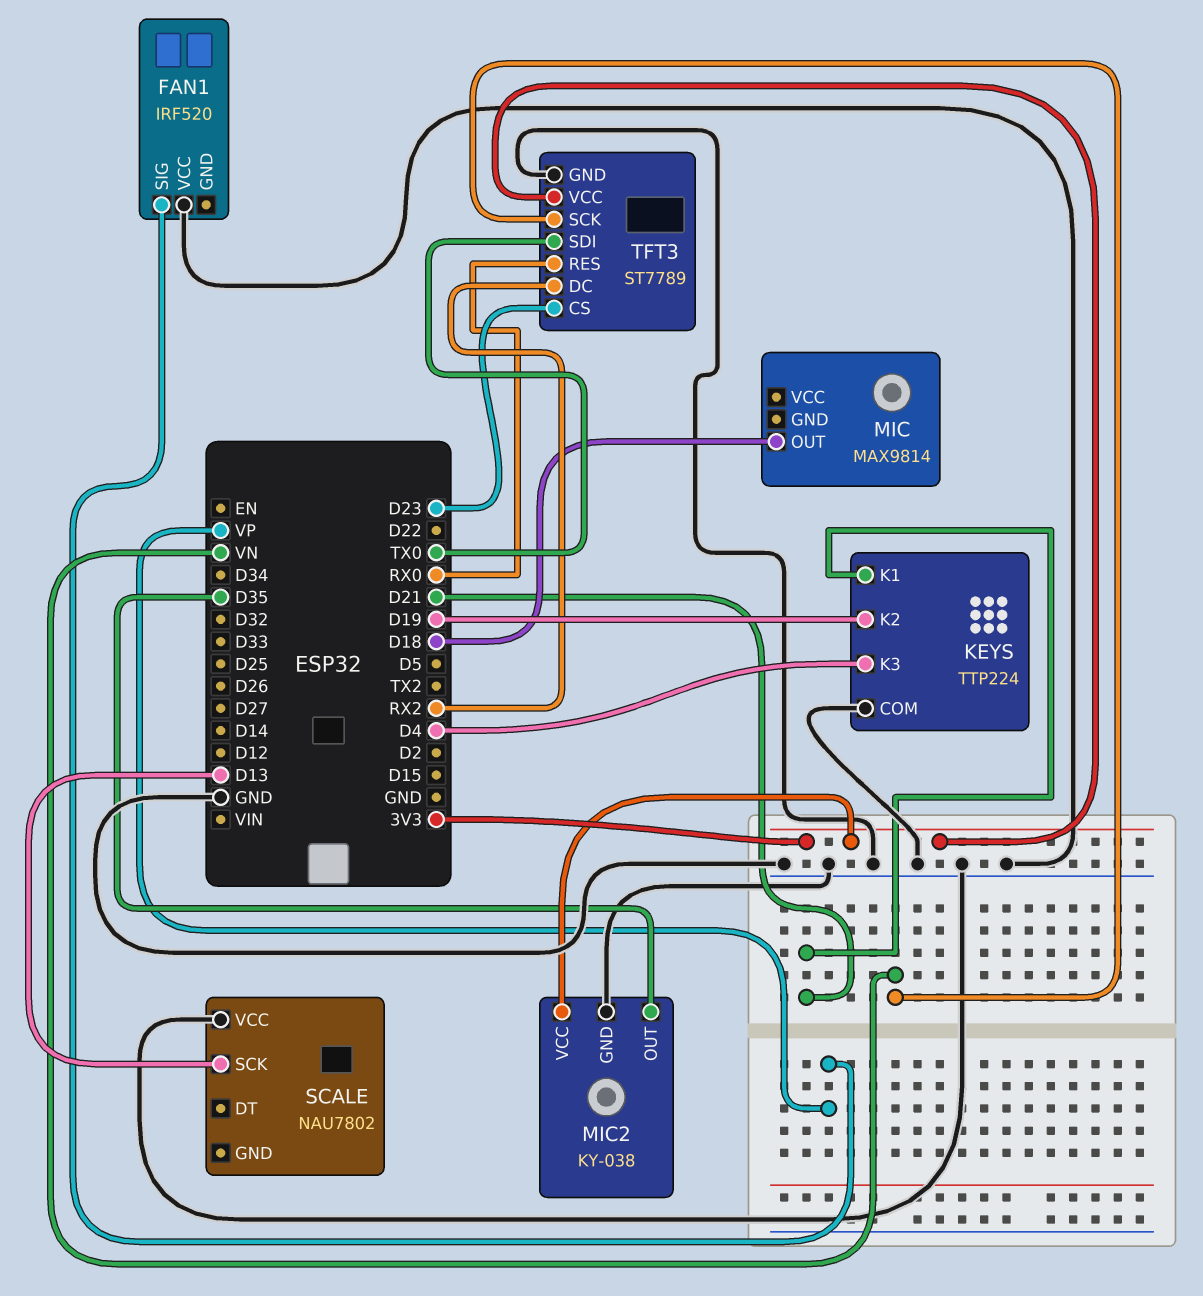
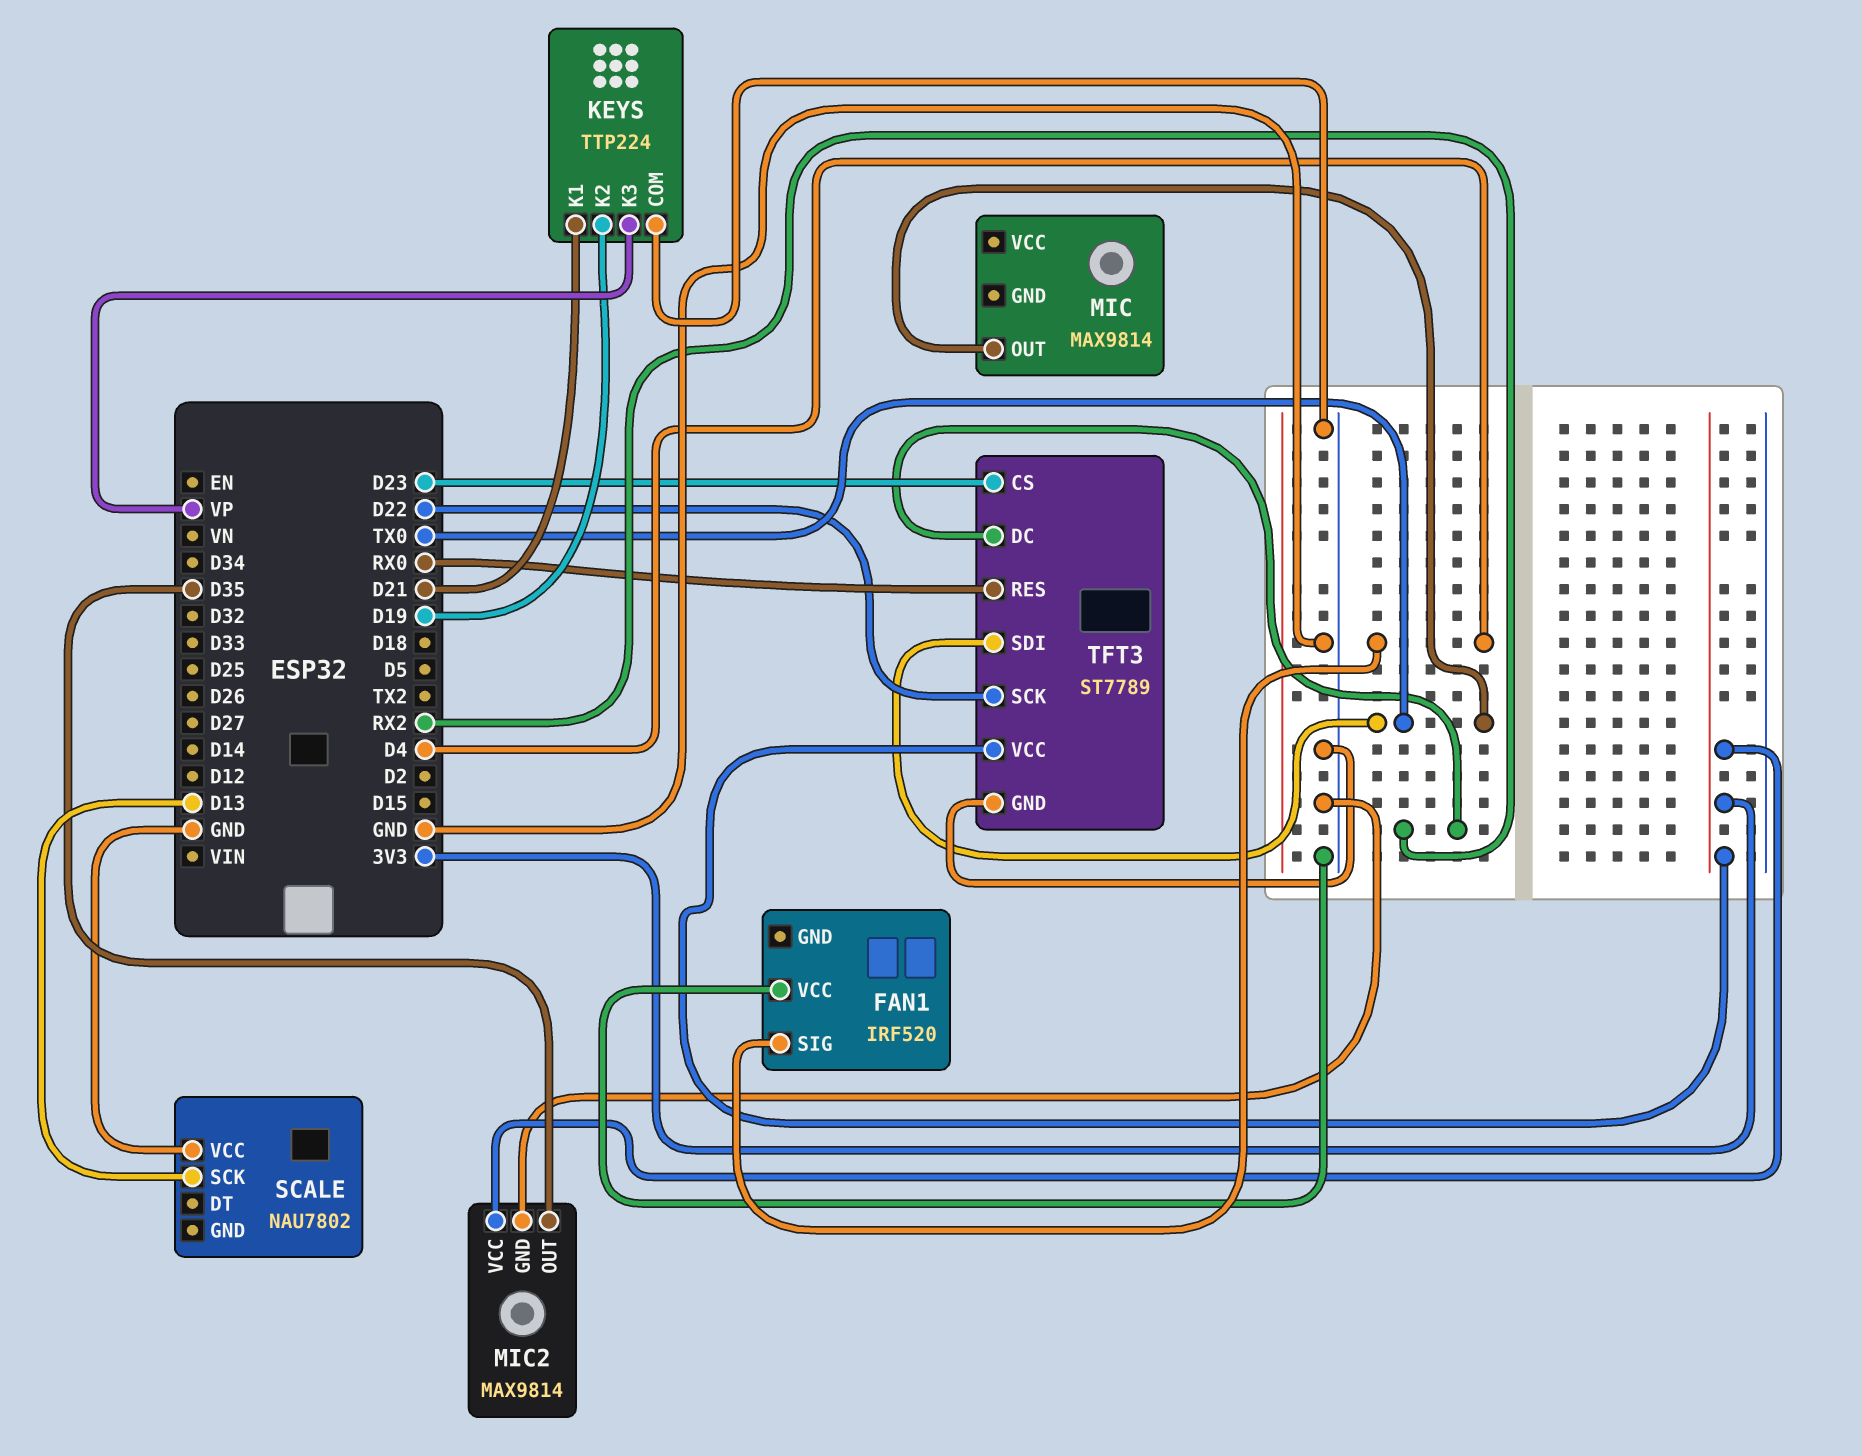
FAN1 pin SIG: VP -> D4
KEYS pin K3: D4 -> VP
MIC pin OUT: D18 -> TX0
MIC2: KY-038 -> MAX9814
TFT3 pin SCK: VN -> D22

